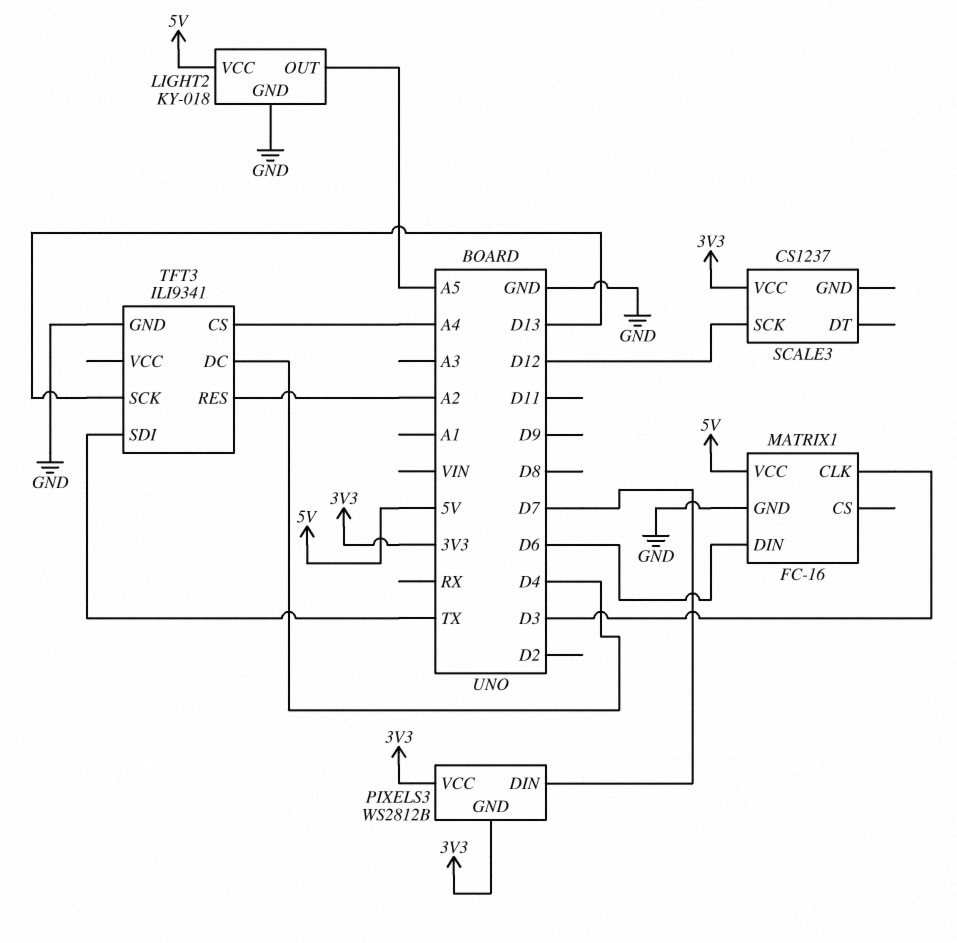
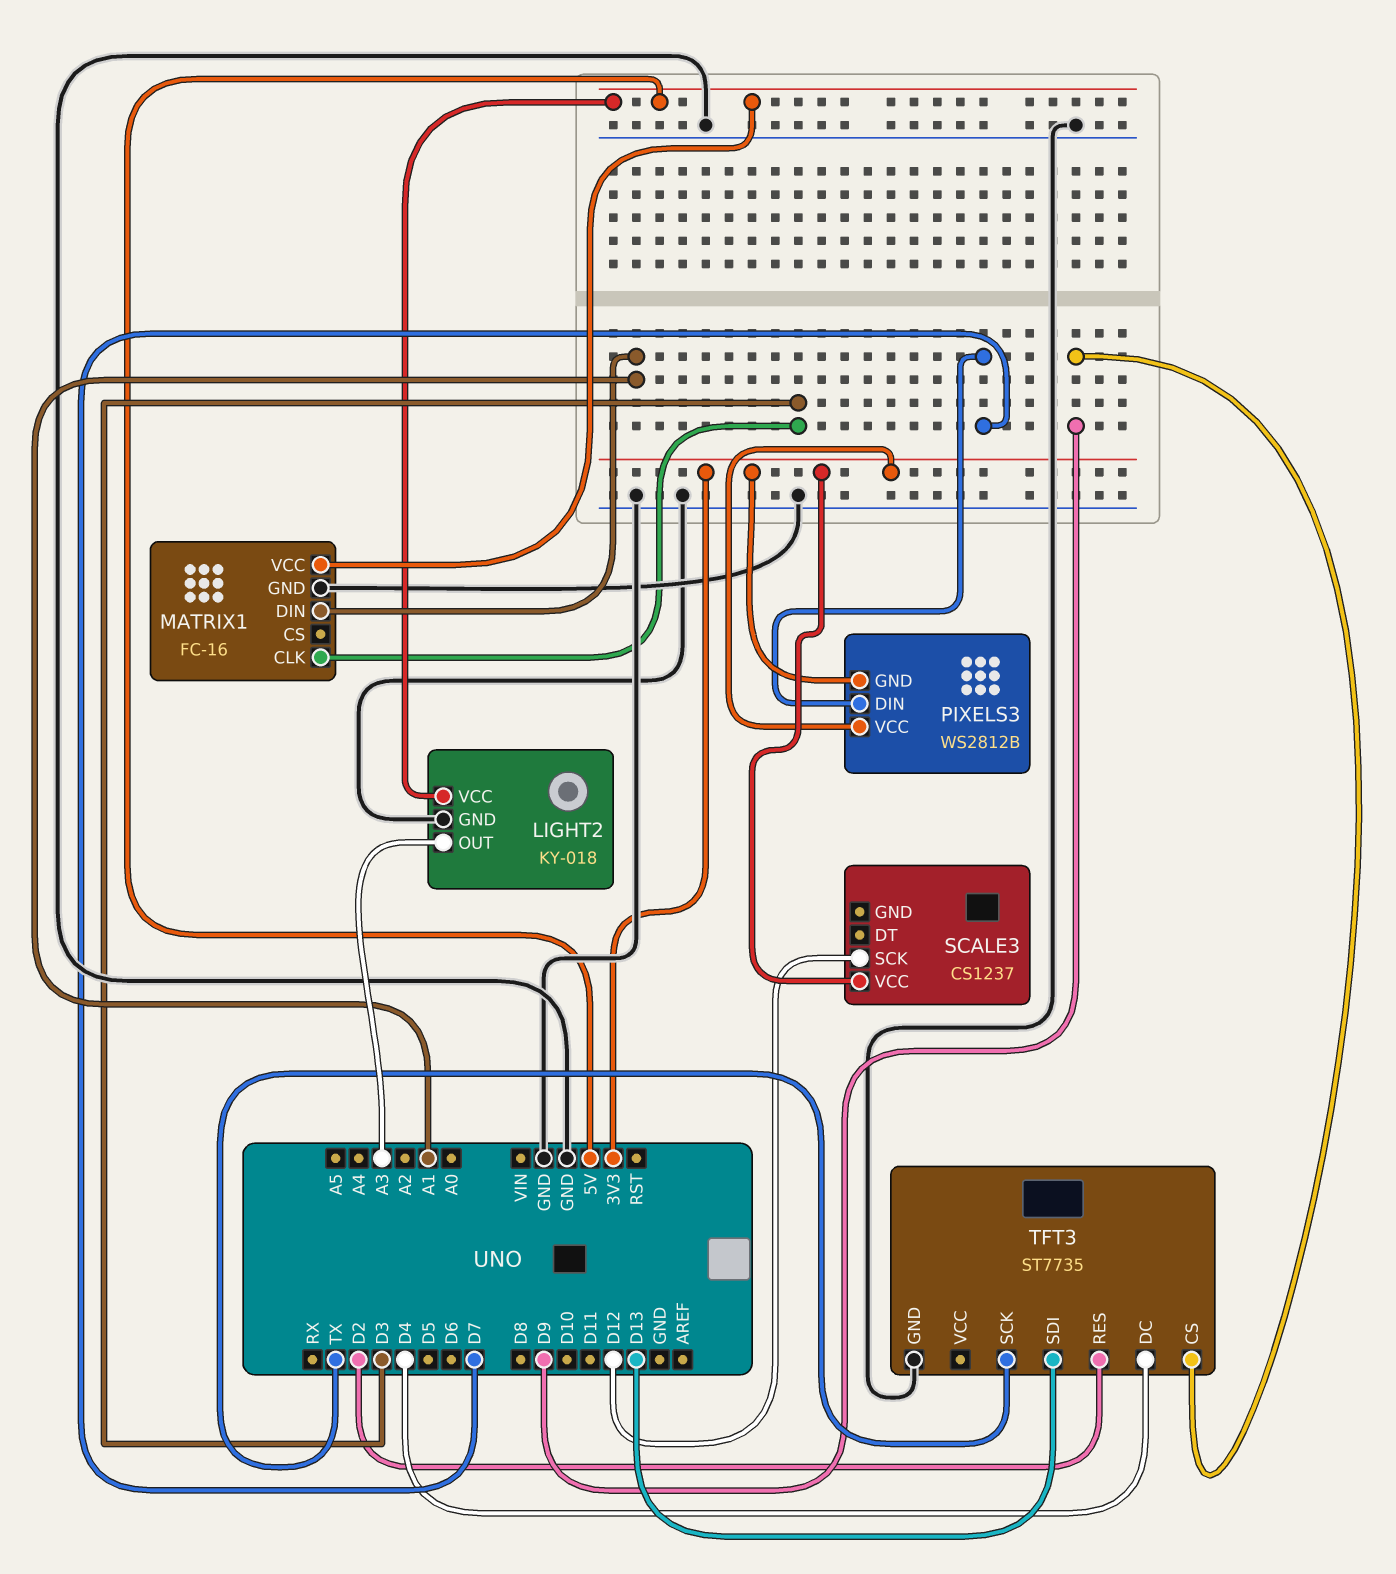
LIGHT2 pin OUT: A5 -> A3
MATRIX1 pin DIN: D6 -> A1
TFT3: ILI9341 -> ST7735
TFT3 pin CS: A4 -> D9
TFT3 pin RES: A2 -> D2
TFT3 pin SCK: D13 -> TX
TFT3 pin SDI: TX -> D13

